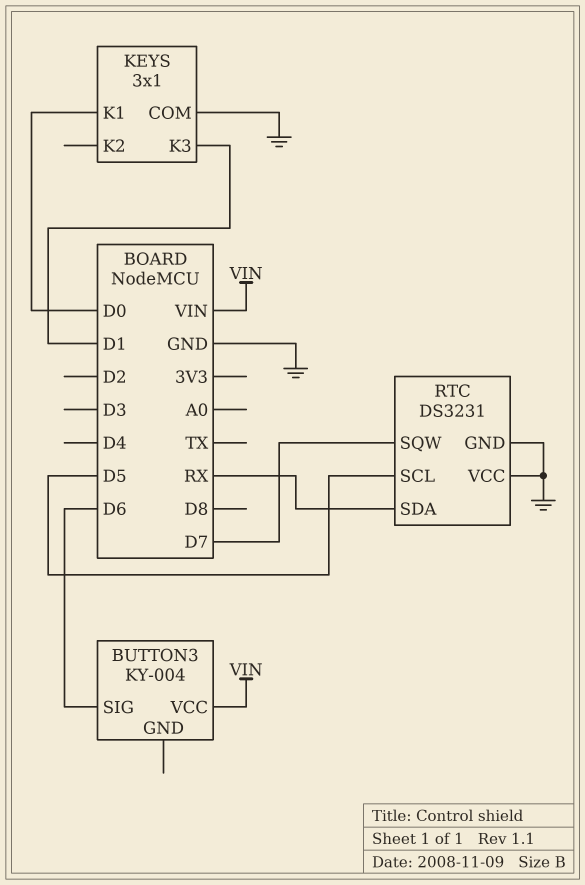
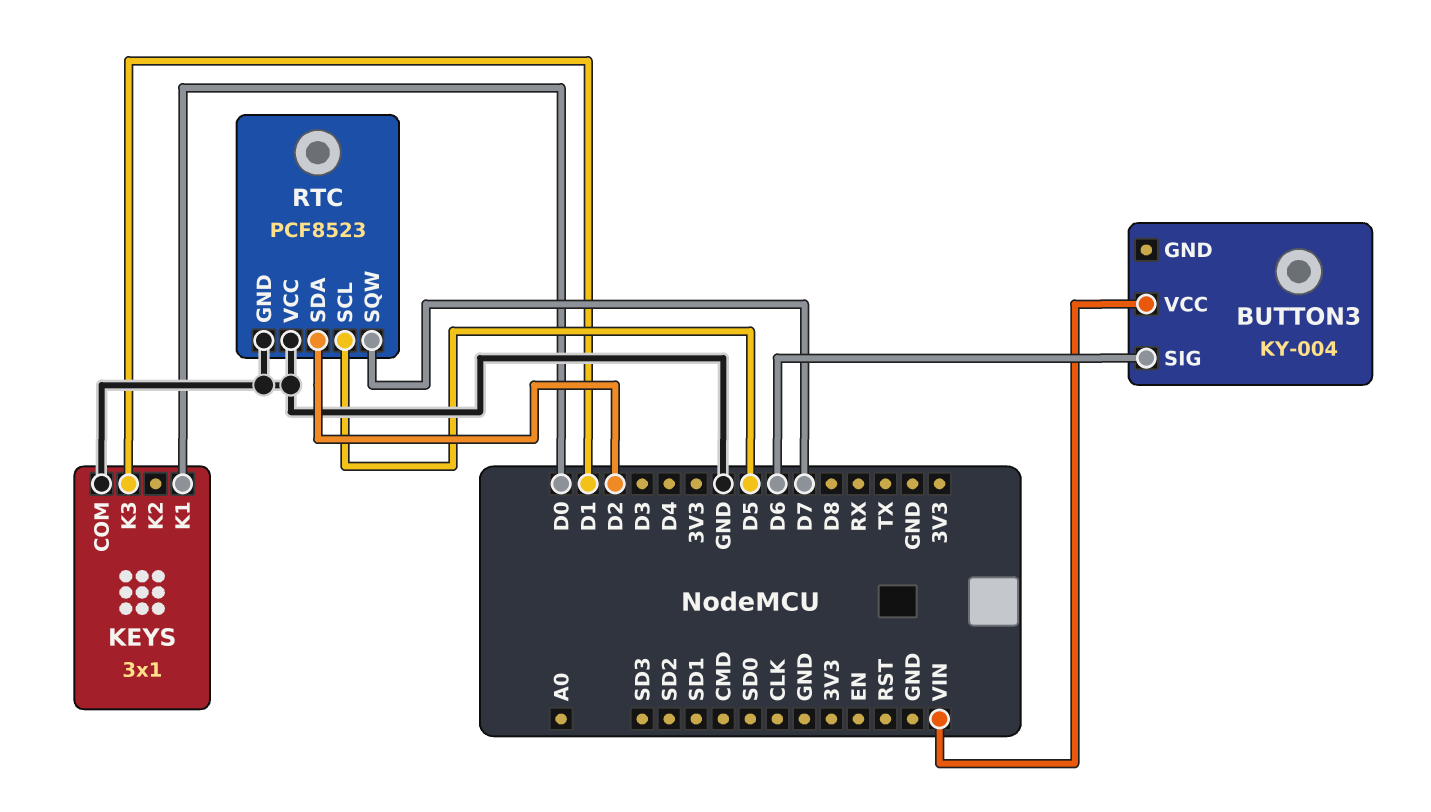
RTC: DS3231 -> PCF8523
RTC pin SDA: RX -> D2

